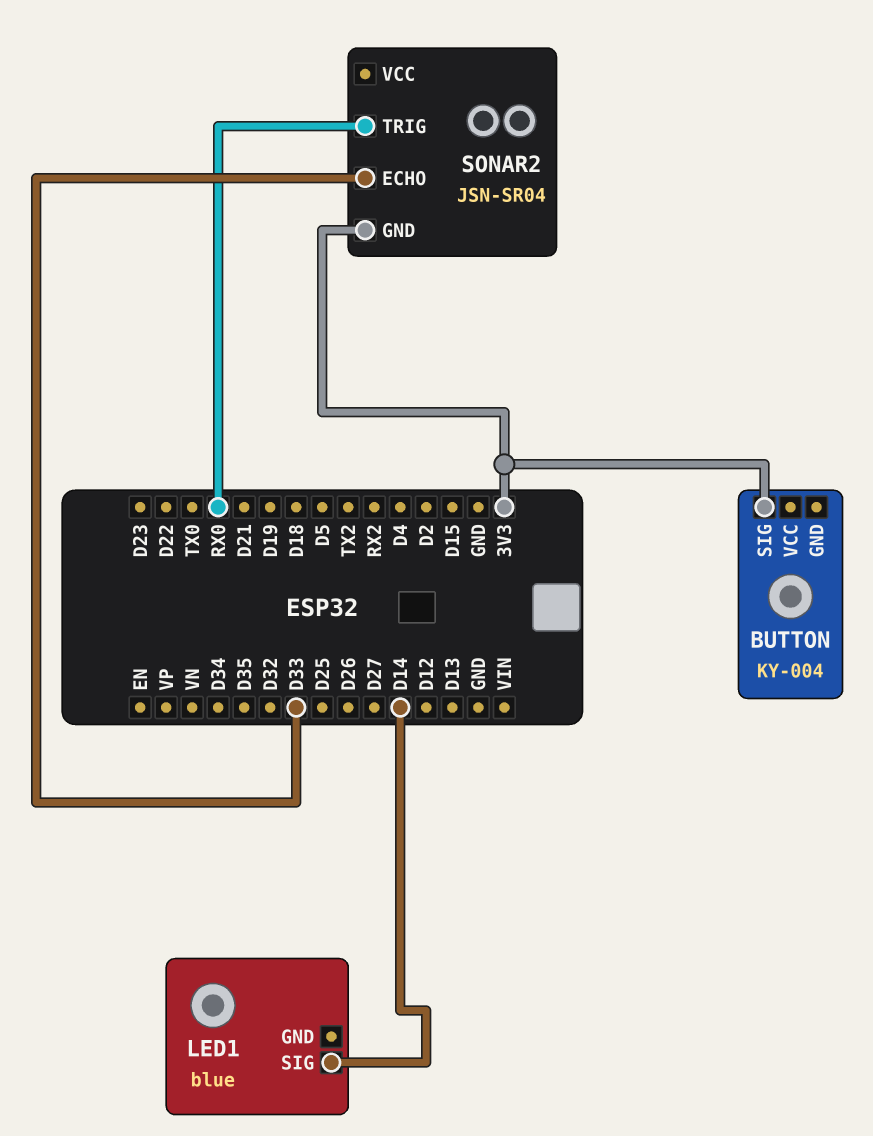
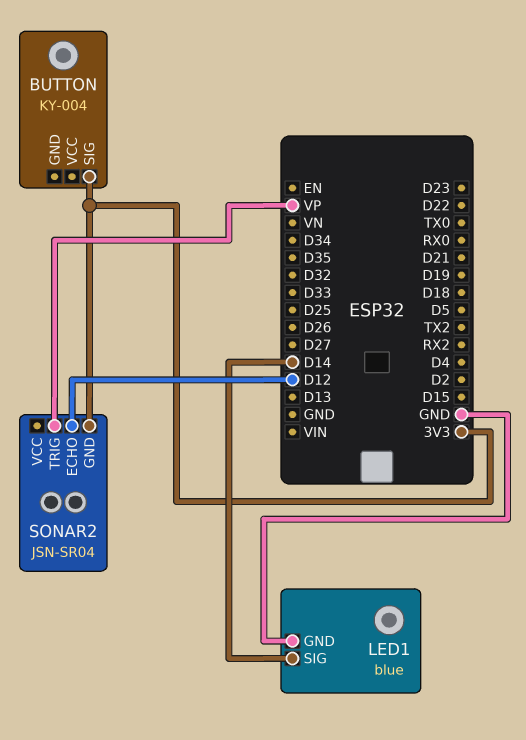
LED1 pin GND: none -> GND
SONAR2 pin ECHO: D33 -> D12
SONAR2 pin TRIG: RX0 -> VP

